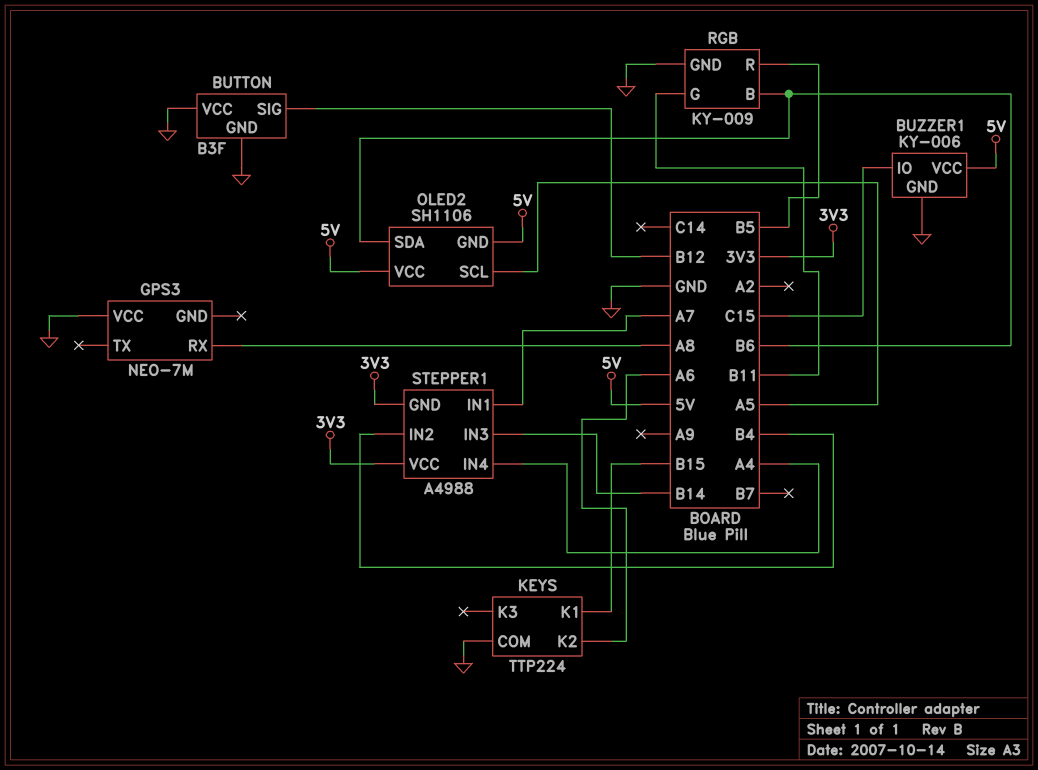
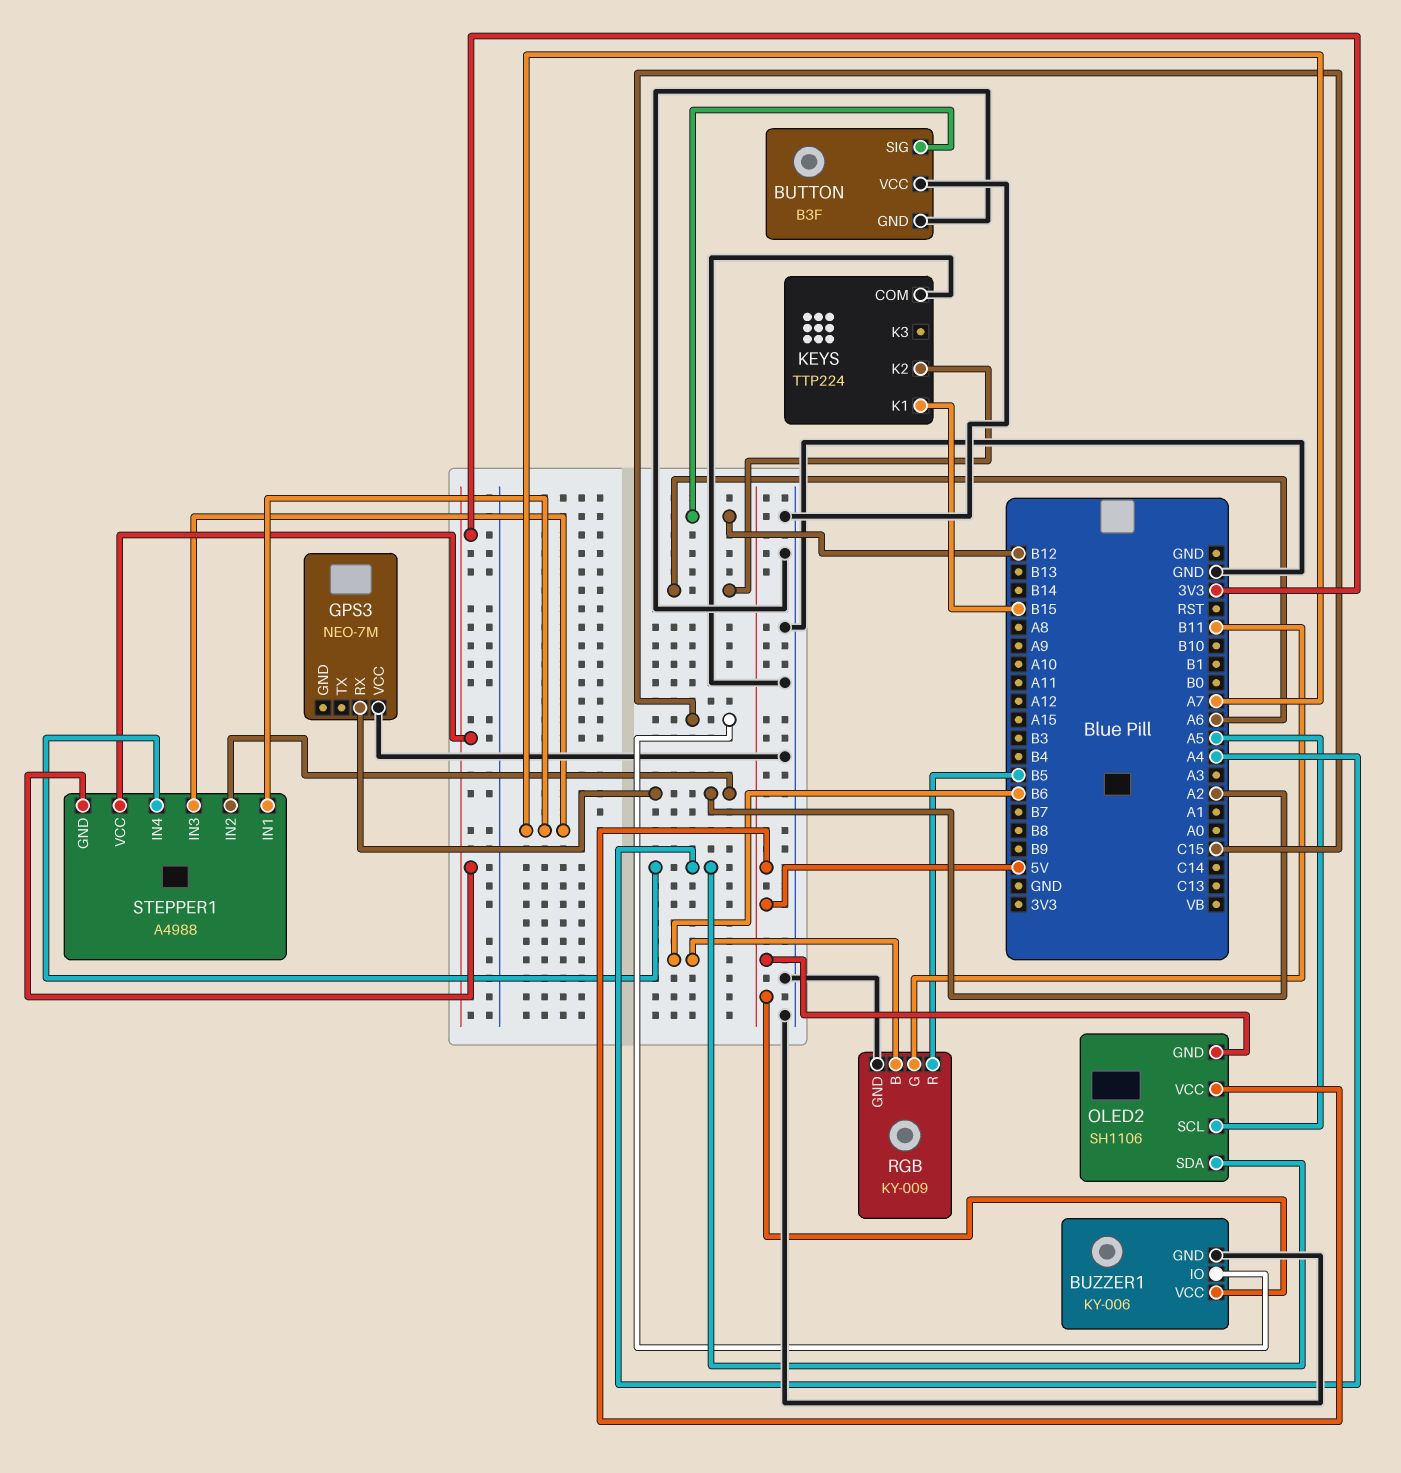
GPS3 pin RX: A8 -> A2
OLED2 pin SDA: B6 -> A4
STEPPER1 pin IN2: B4 -> A2
STEPPER1 pin IN3: B14 -> A7

